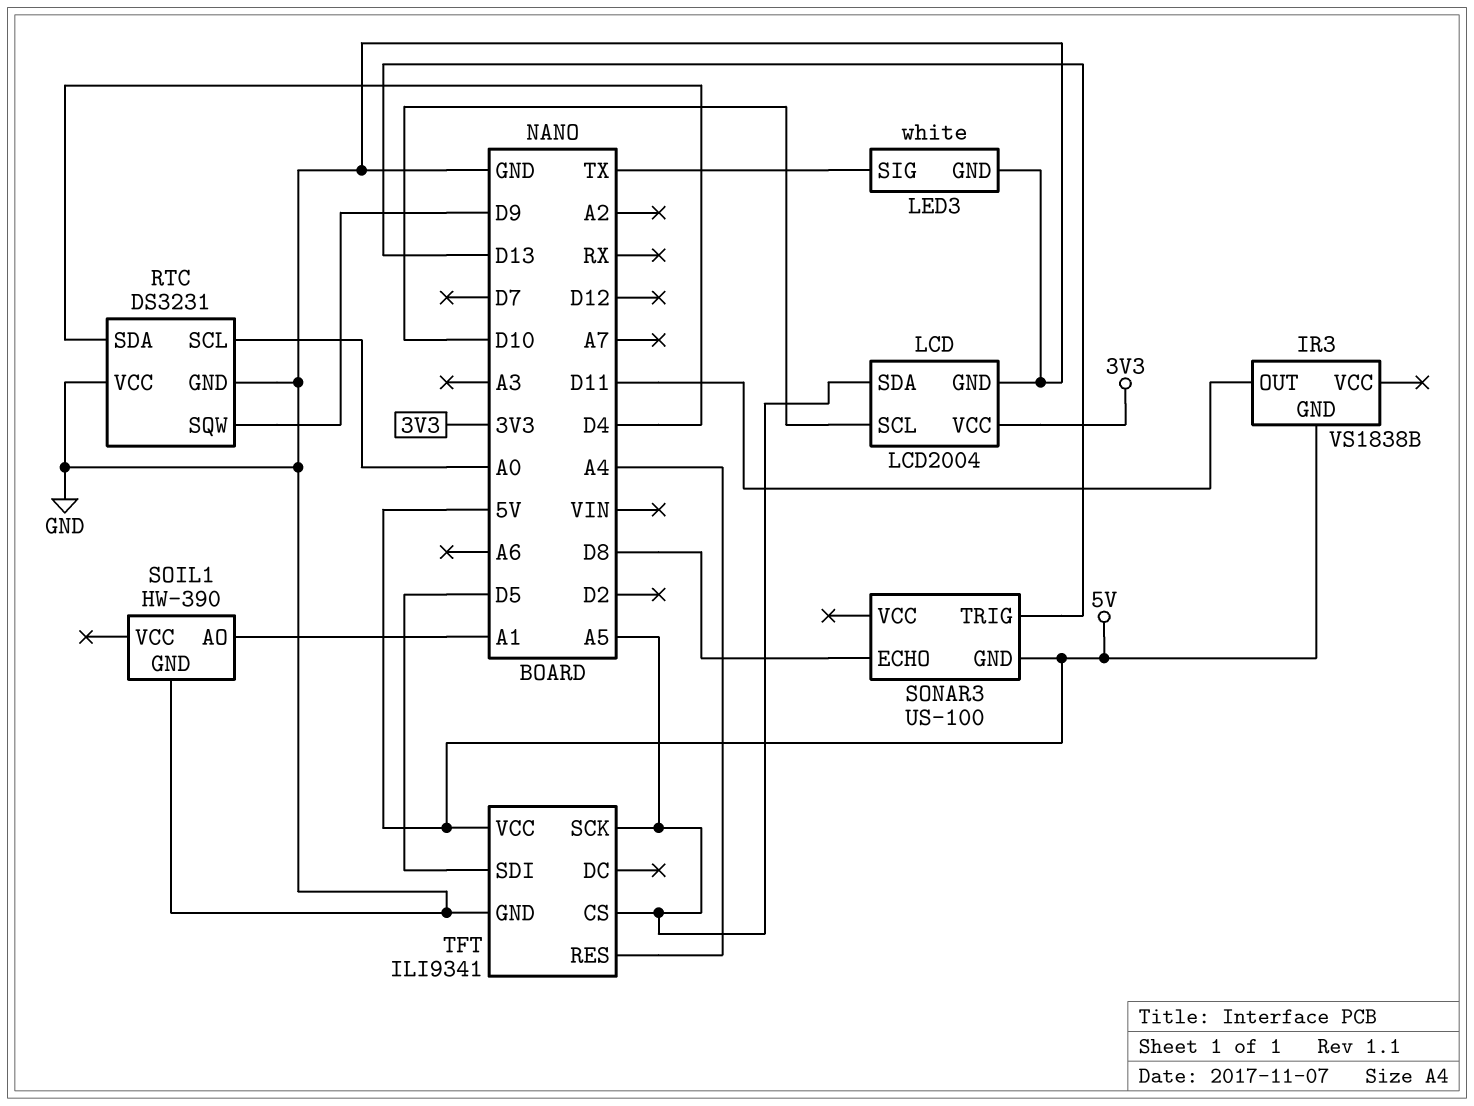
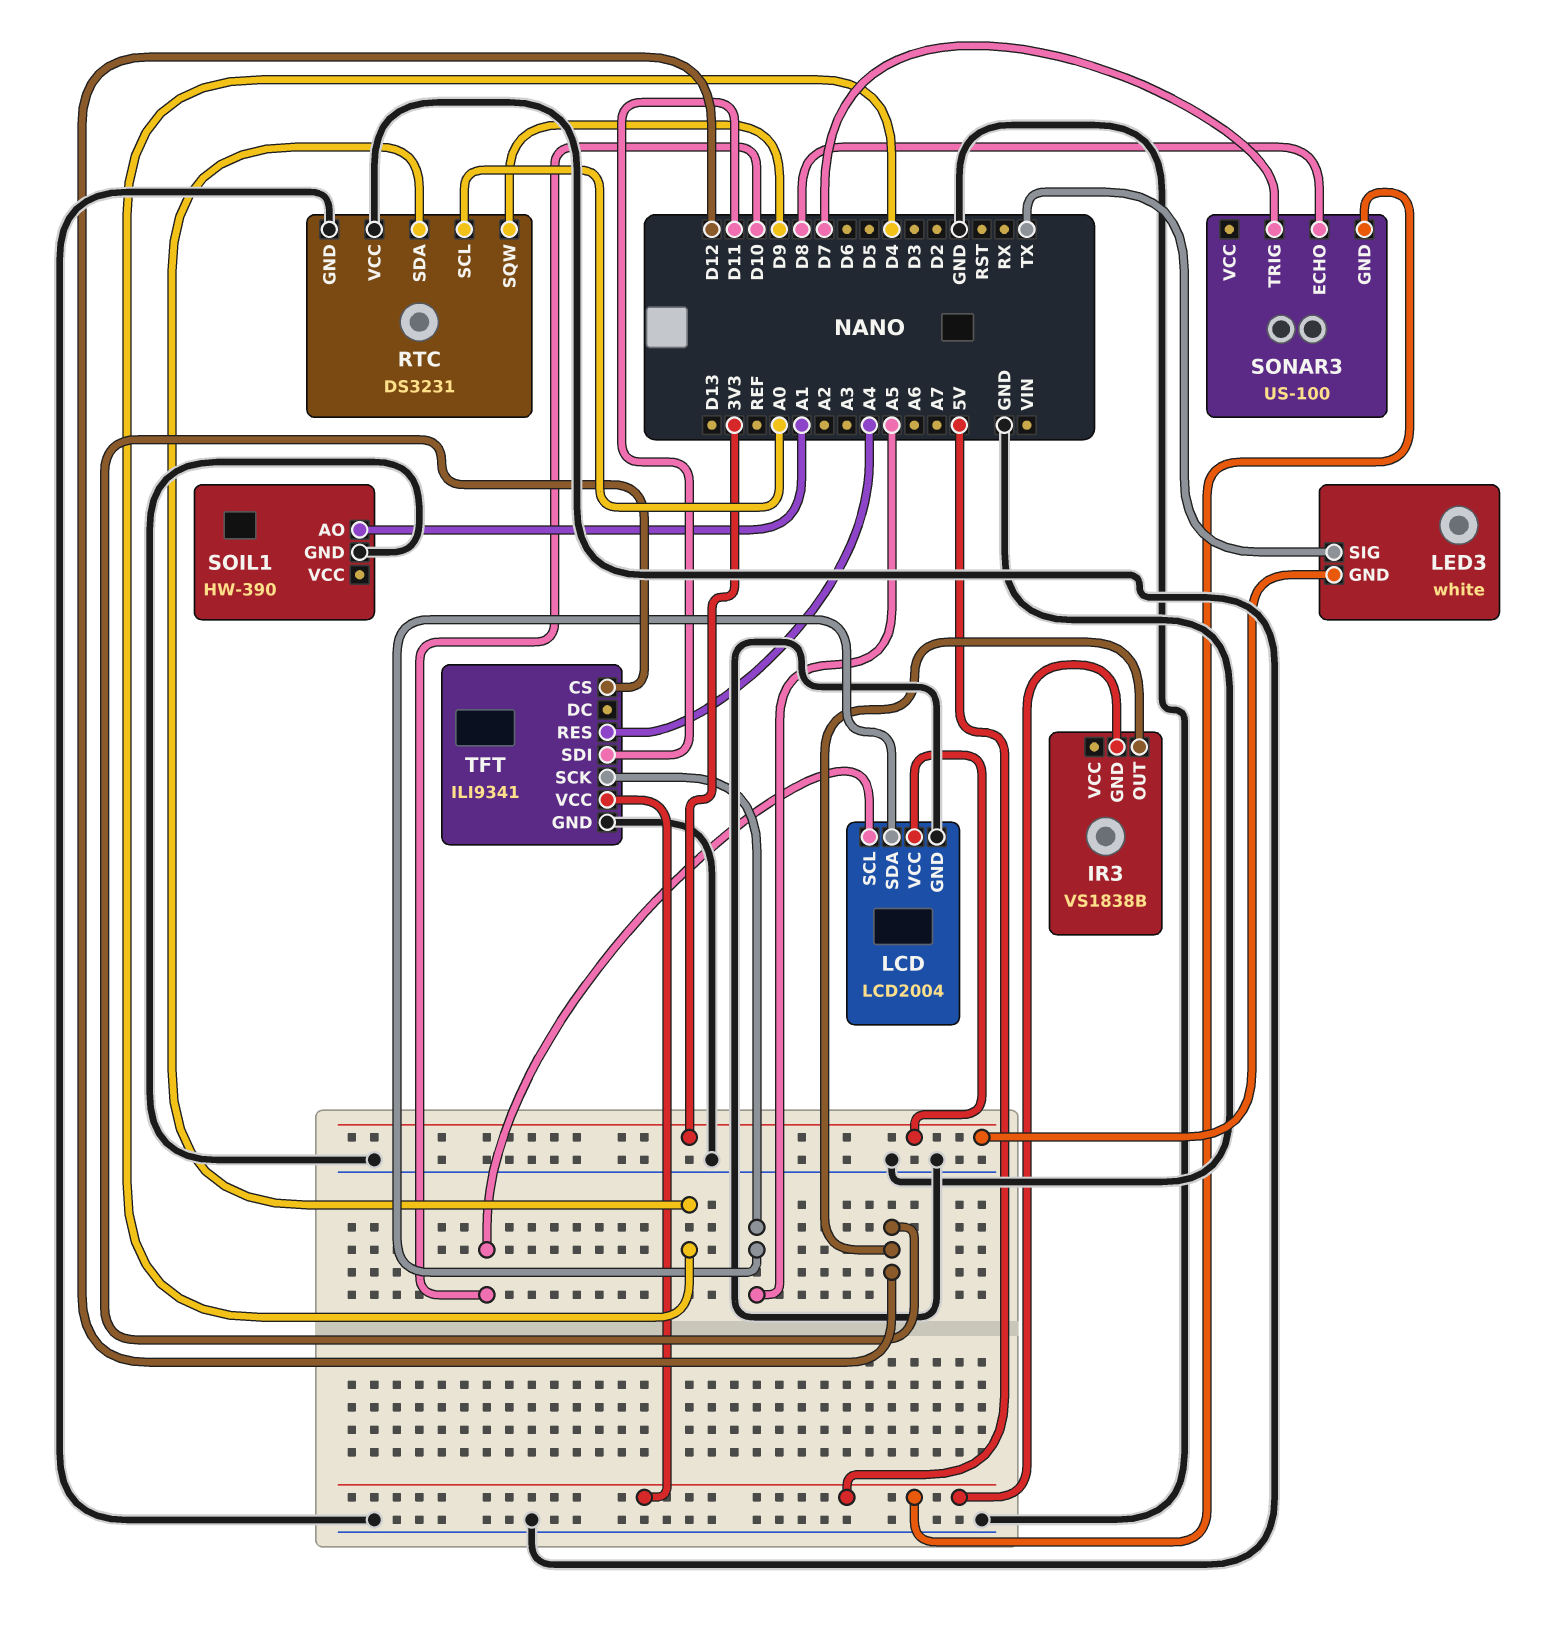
IR3 pin OUT: D11 -> D12
LED3 pin GND: GND -> 3V3
SONAR3 pin TRIG: D13 -> D7
TFT pin CS: A5 -> D12
TFT pin SDI: D5 -> D11

